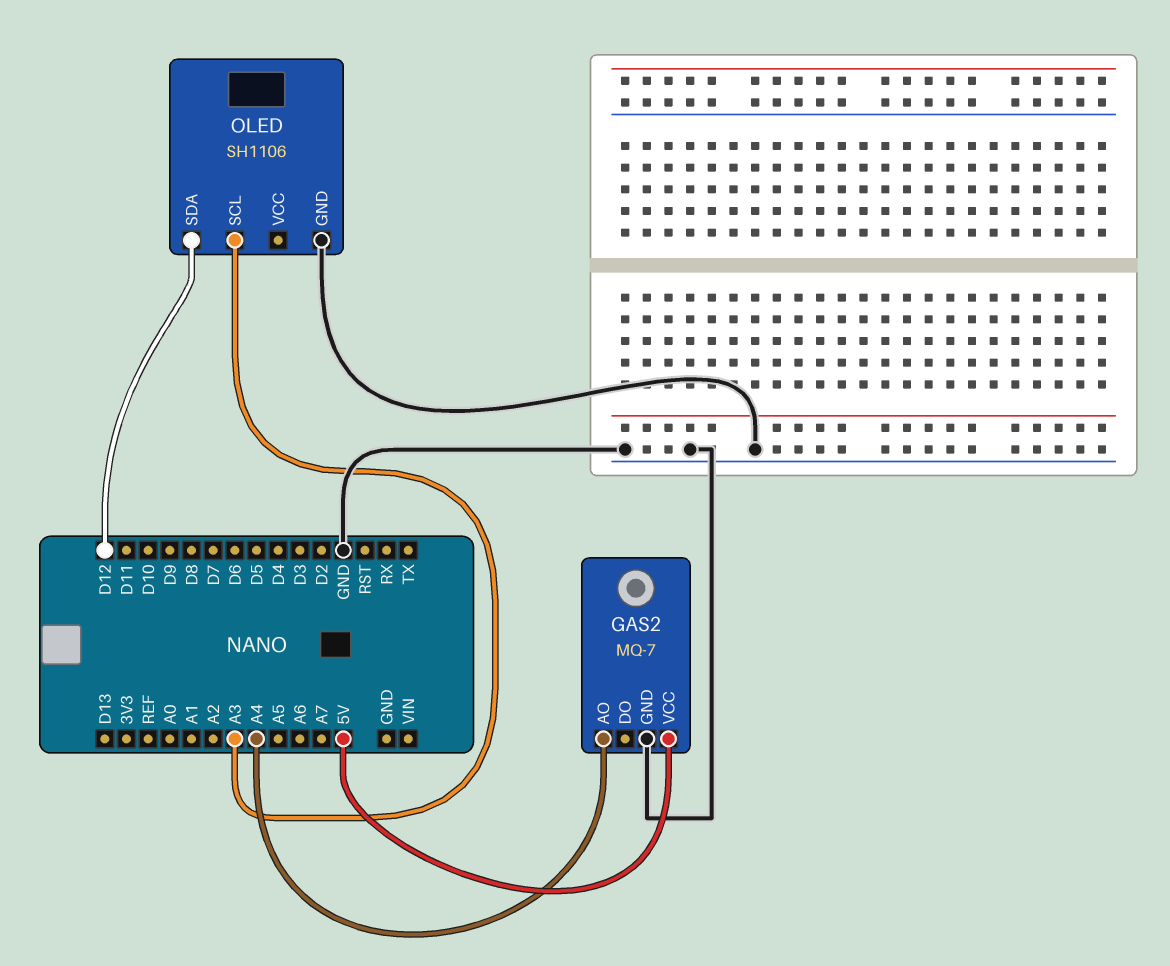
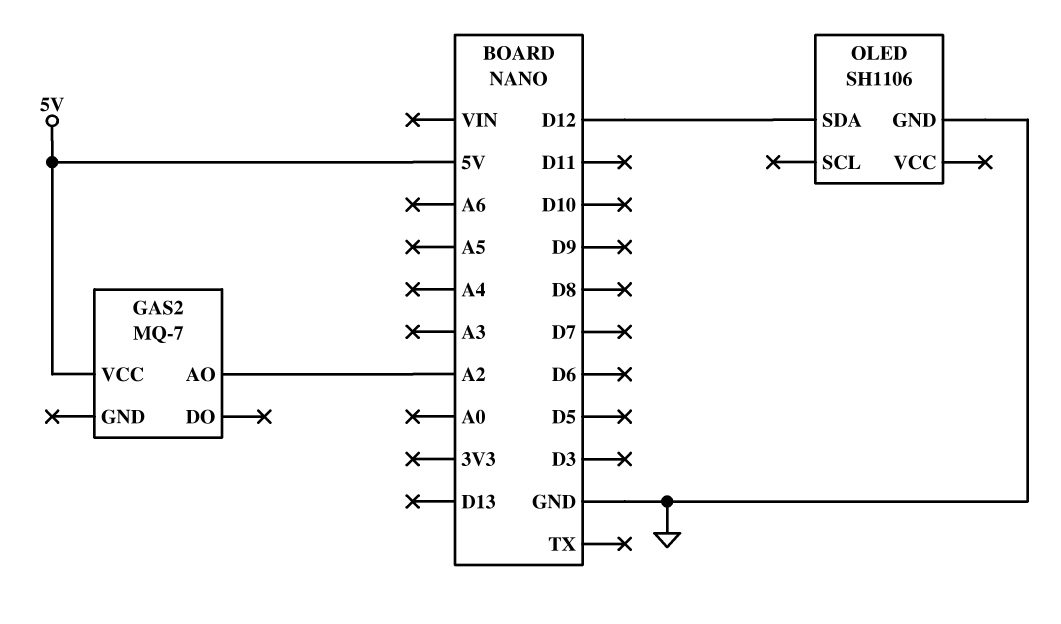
GAS2 pin AO: A4 -> A2
GAS2 pin GND: GND -> none
OLED pin SCL: A3 -> none

